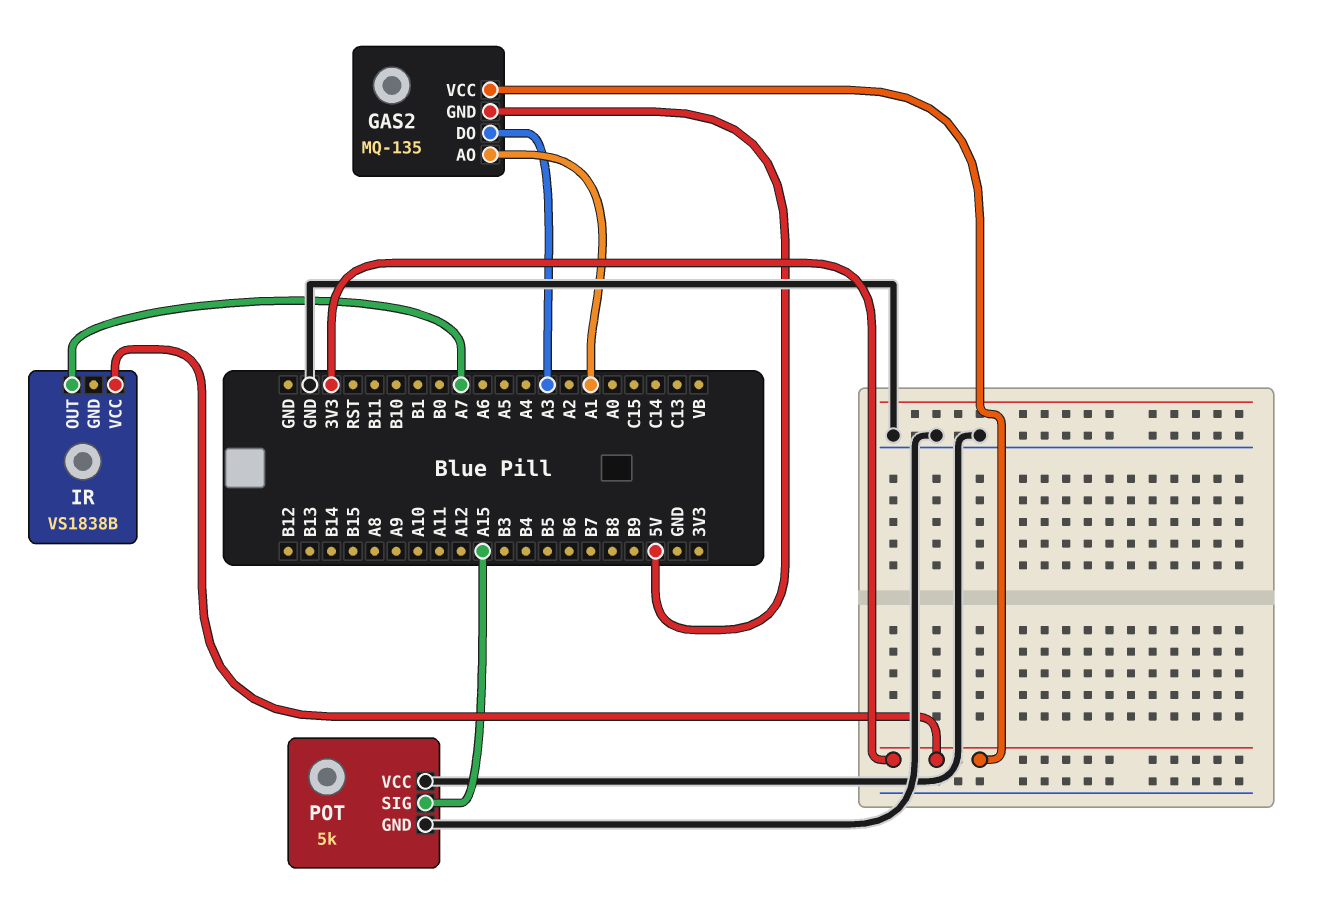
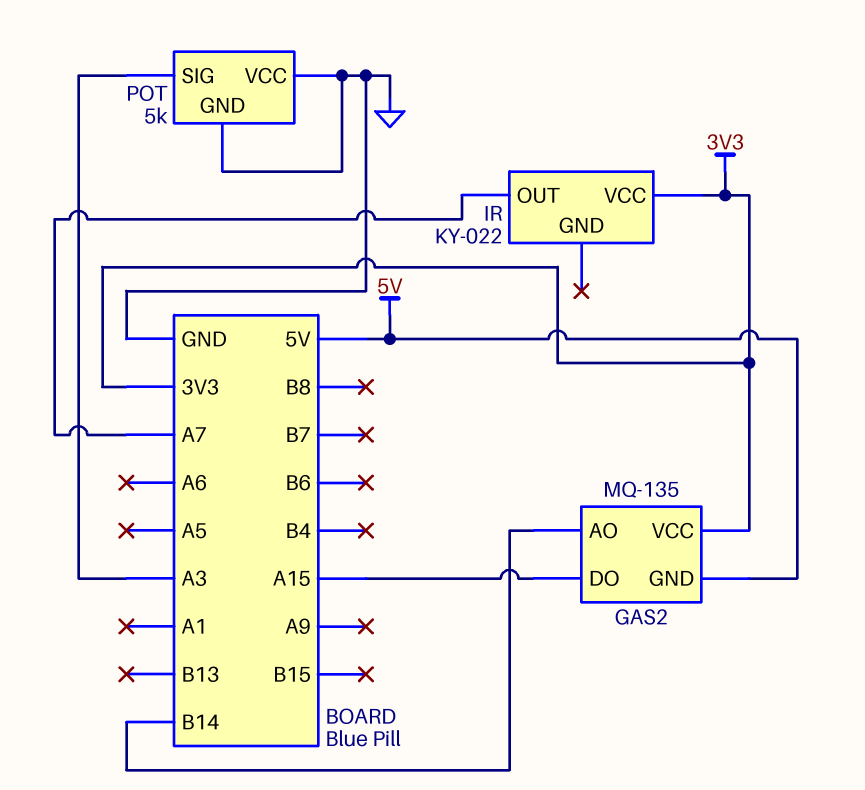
GAS2 pin AO: A1 -> B14
GAS2 pin DO: A3 -> A15
IR: VS1838B -> KY-022
POT pin SIG: A15 -> A3

